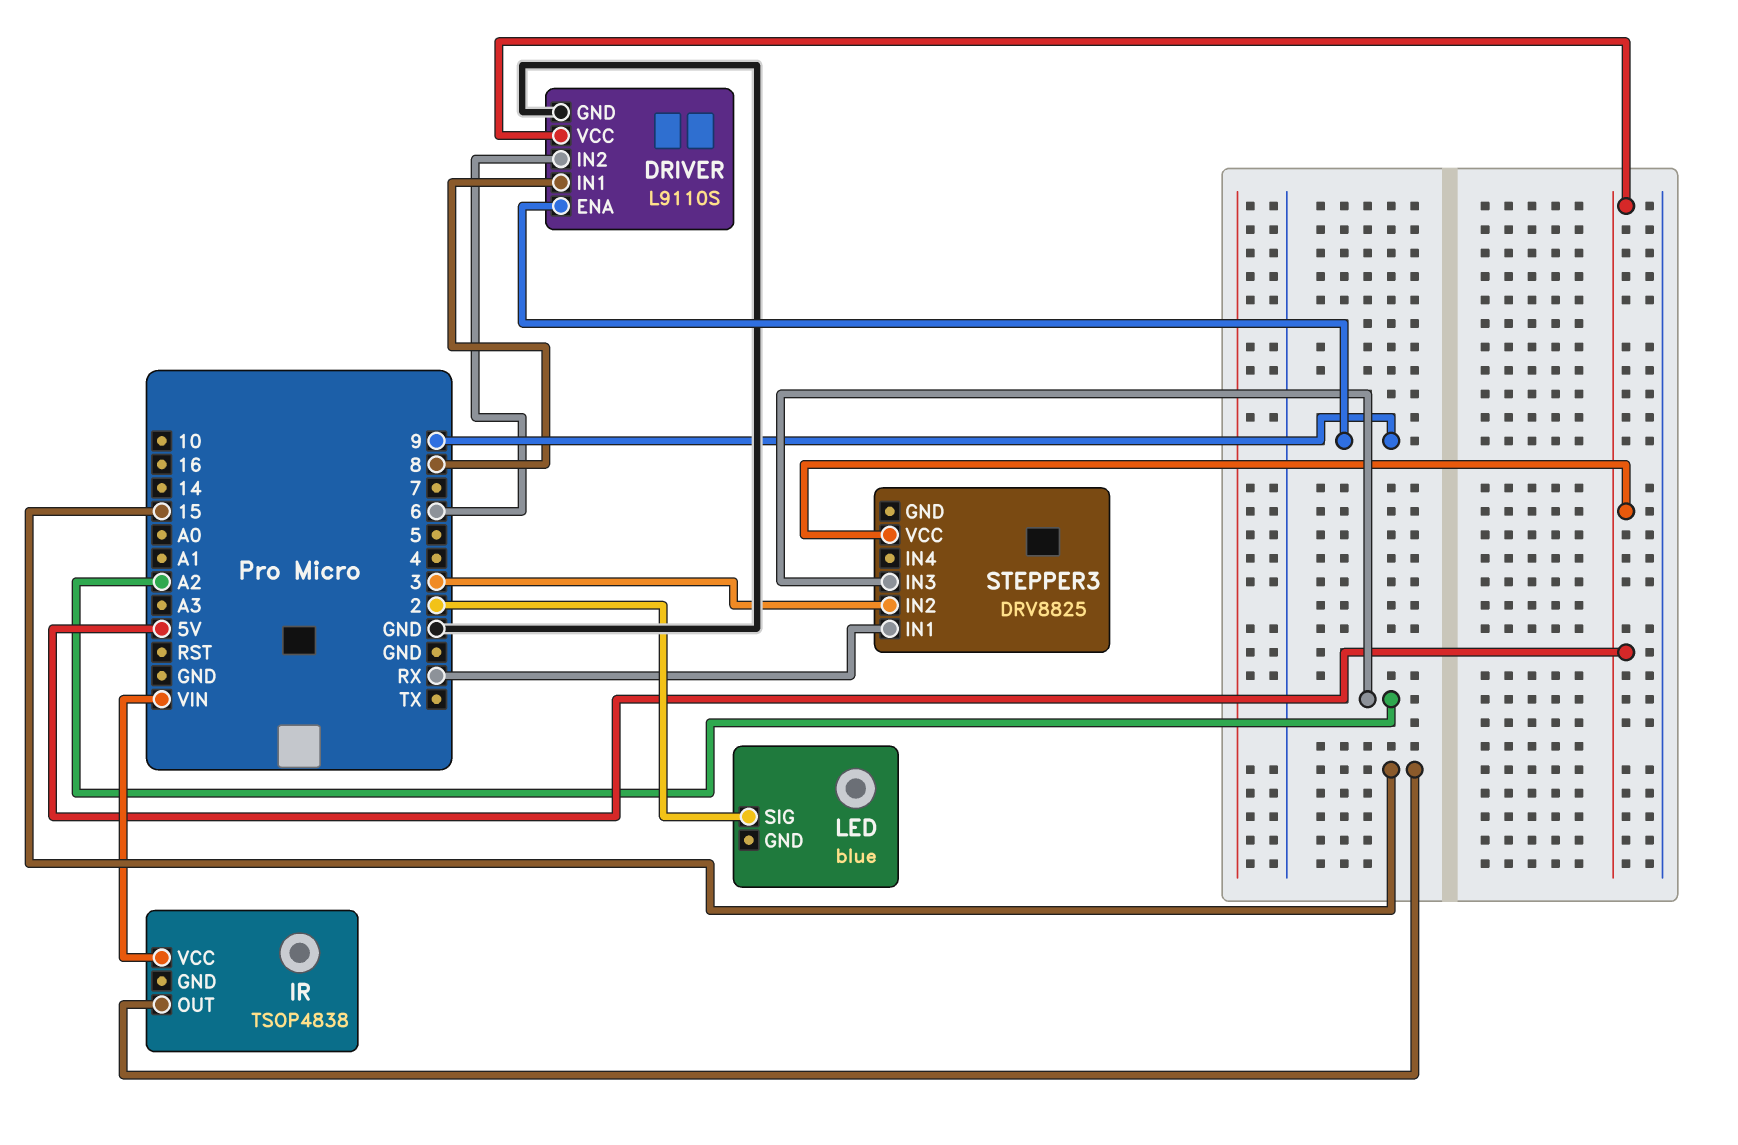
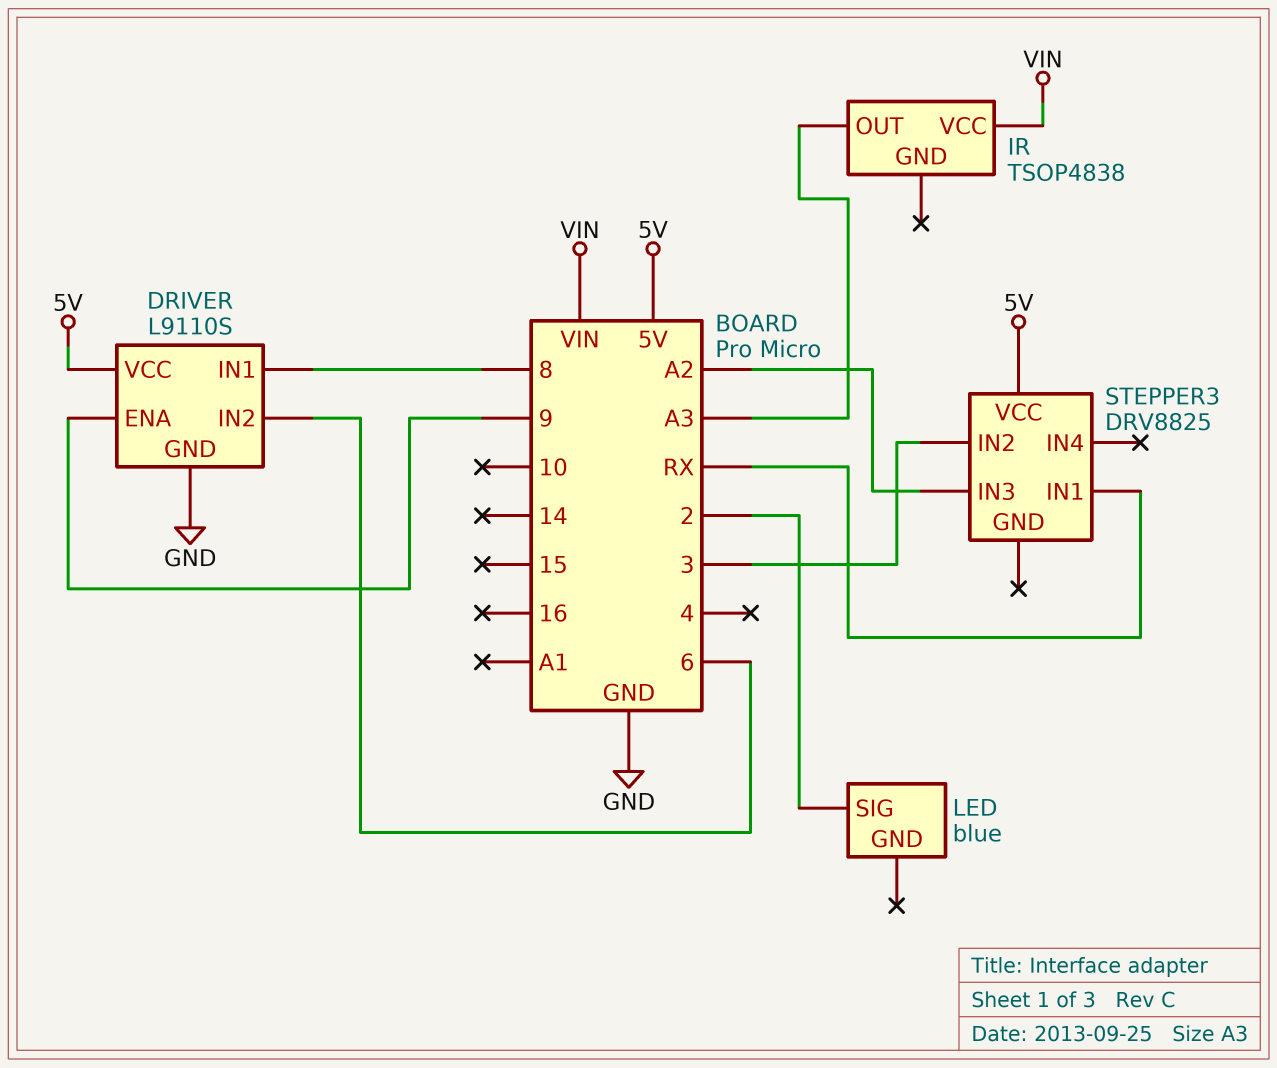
IR pin OUT: 15 -> A3

